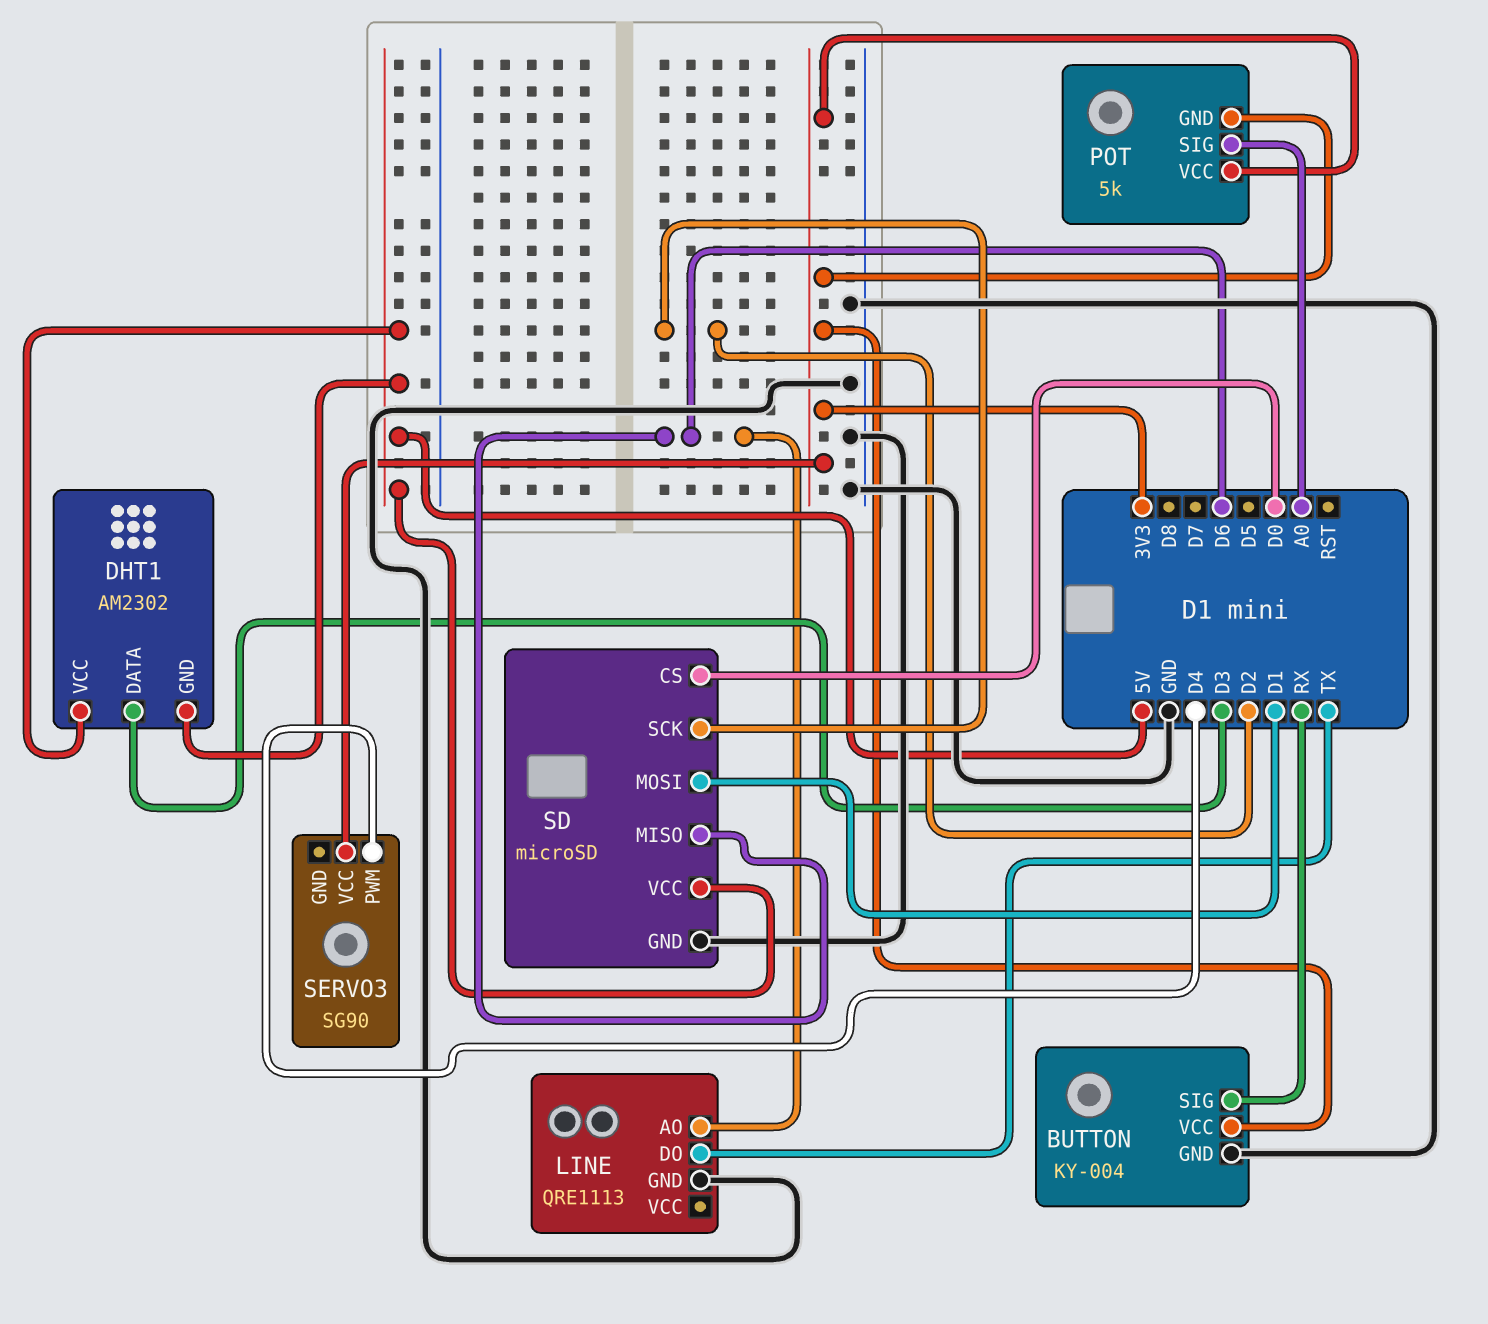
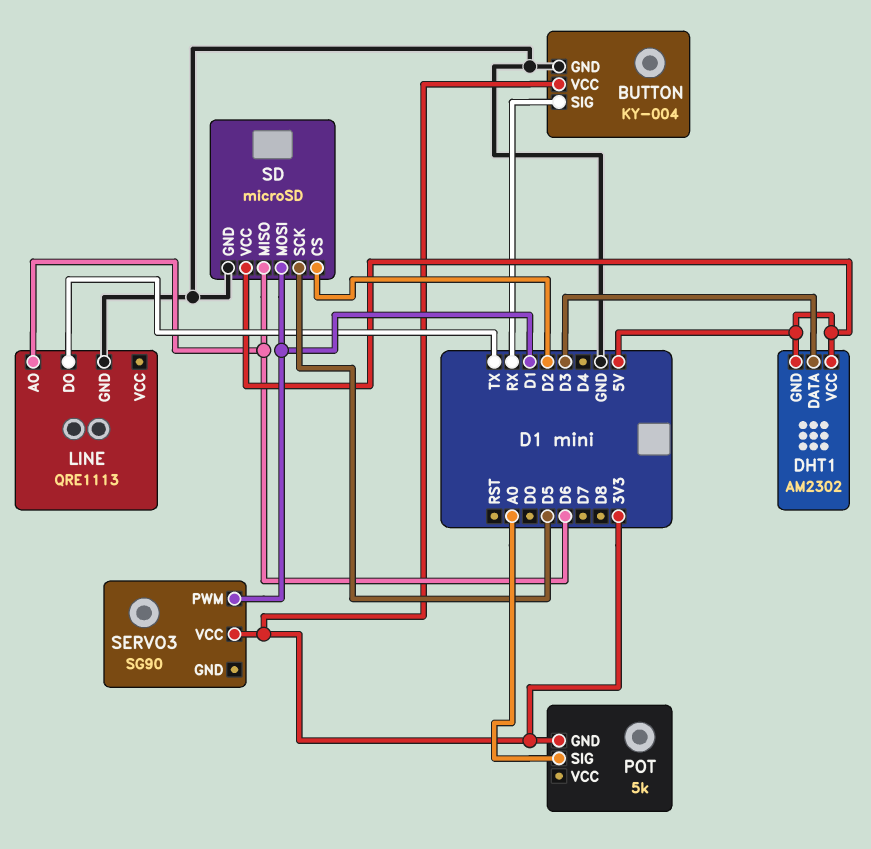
POT pin VCC: 3V3 -> none
SD pin CS: D0 -> D2
SD pin SCK: D2 -> D5
SERVO3 pin PWM: D4 -> D1

